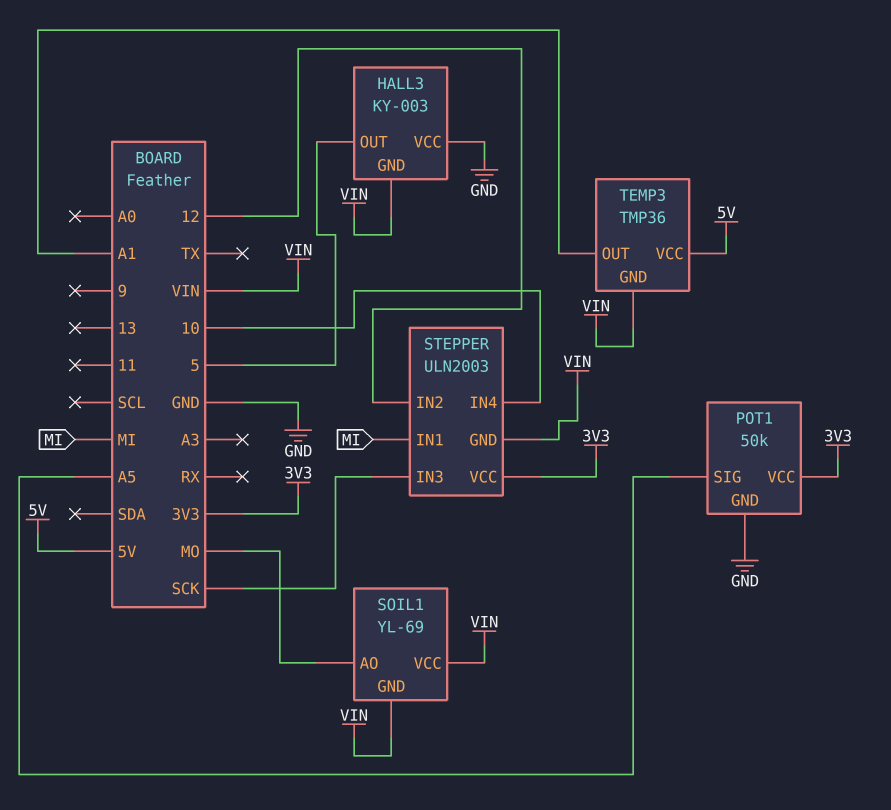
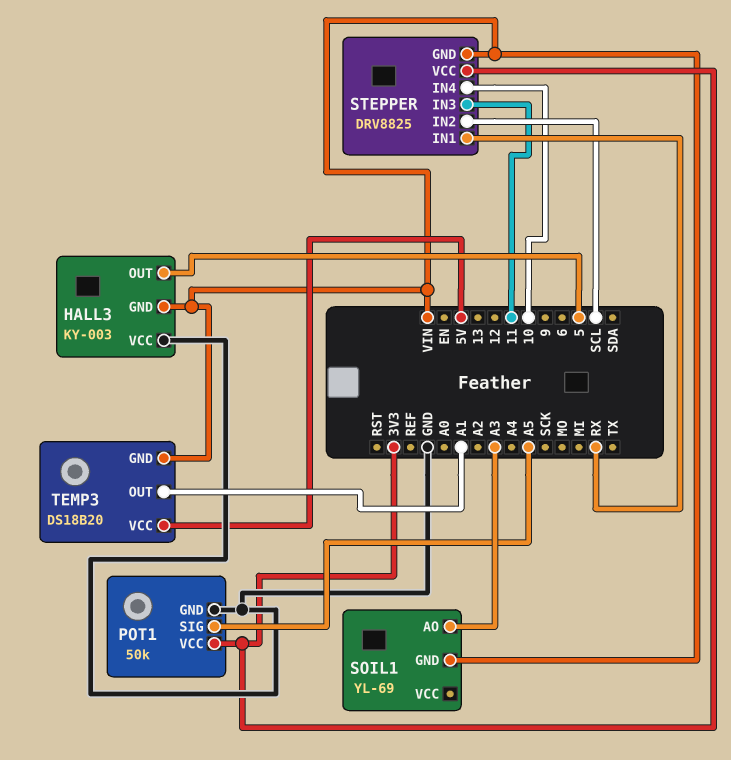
SOIL1 pin AO: MO -> A3
SOIL1 pin VCC: VIN -> none
STEPPER: ULN2003 -> DRV8825
STEPPER pin IN1: MI -> RX
STEPPER pin IN2: 12 -> SCL
STEPPER pin IN3: SCK -> 11
TEMP3: TMP36 -> DS18B20

